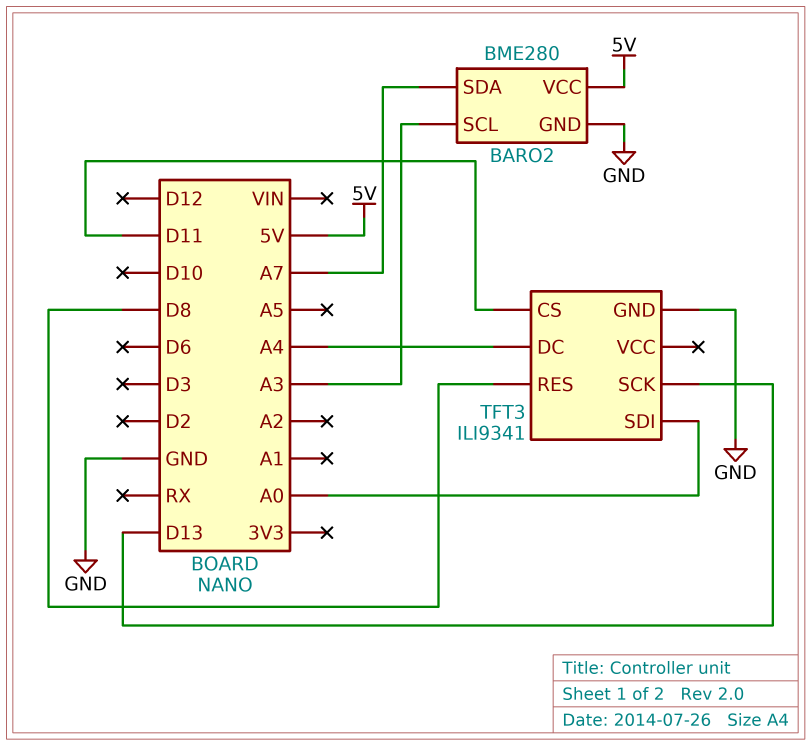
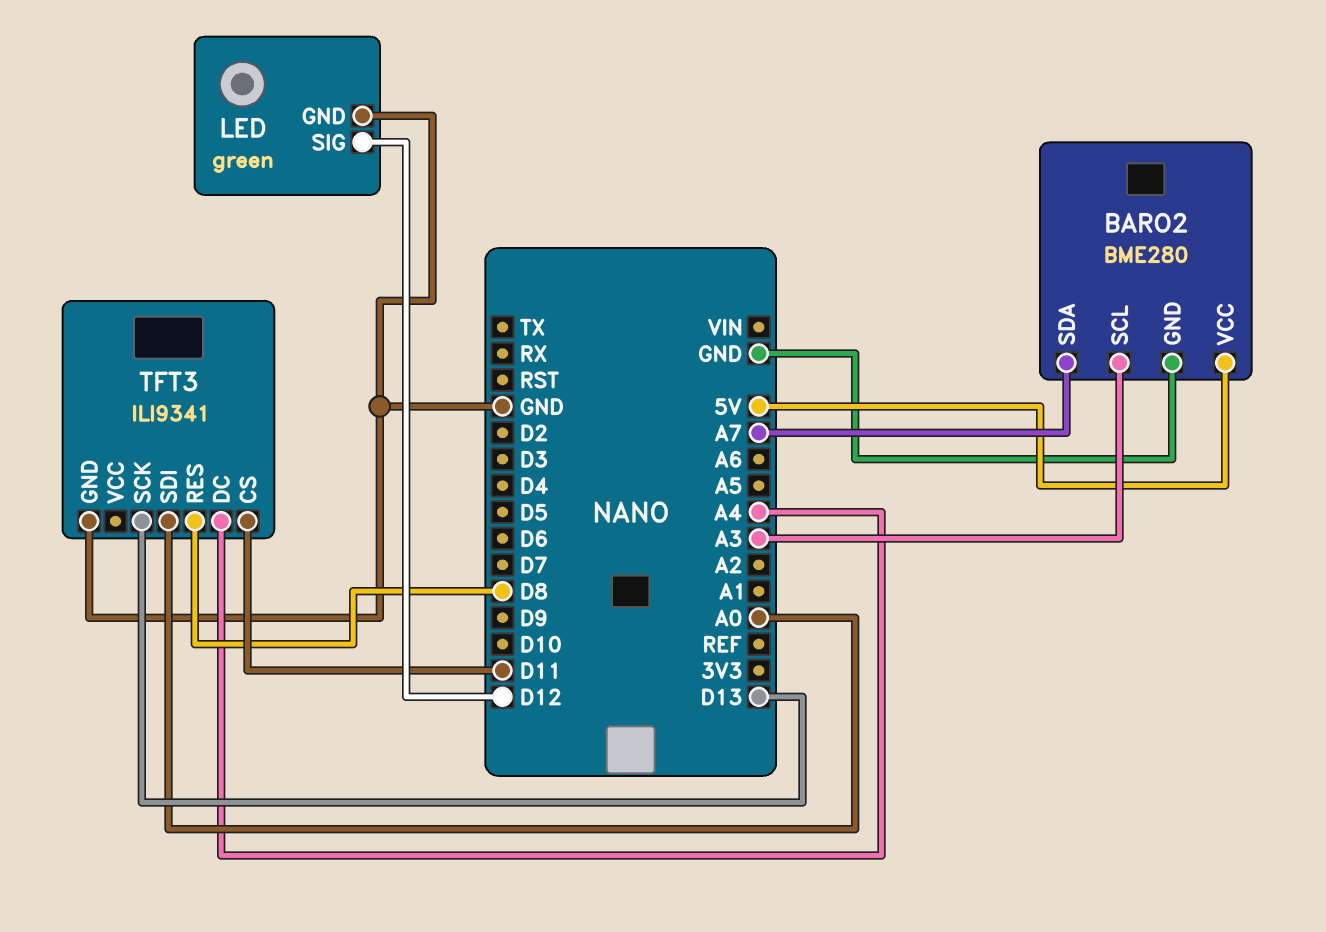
LED: none -> green
LED pin GND: none -> GND
LED pin SIG: none -> D12

